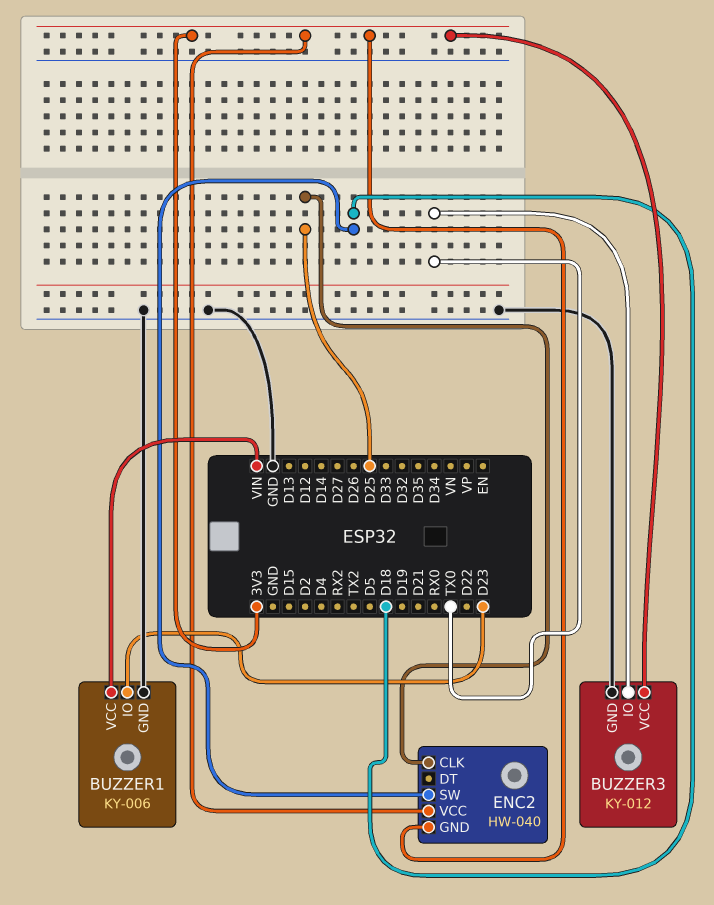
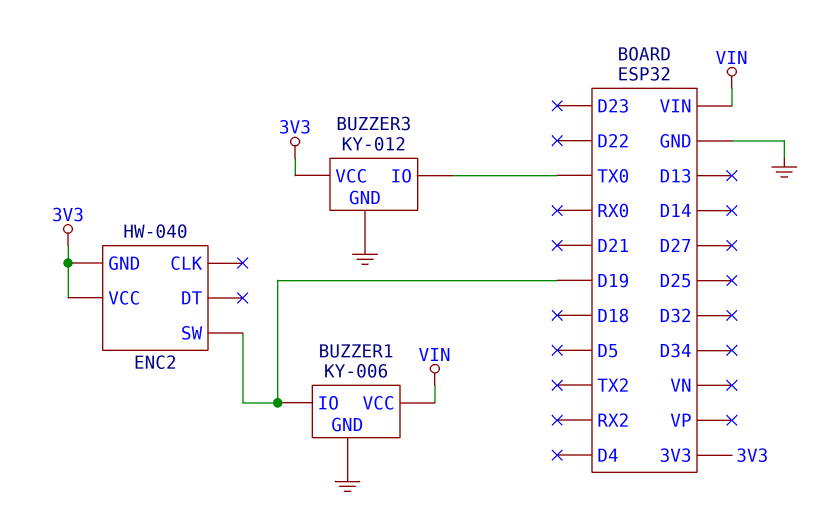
BUZZER1 pin IO: D23 -> D19
ENC2 pin CLK: D25 -> none
ENC2 pin SW: D18 -> D19

